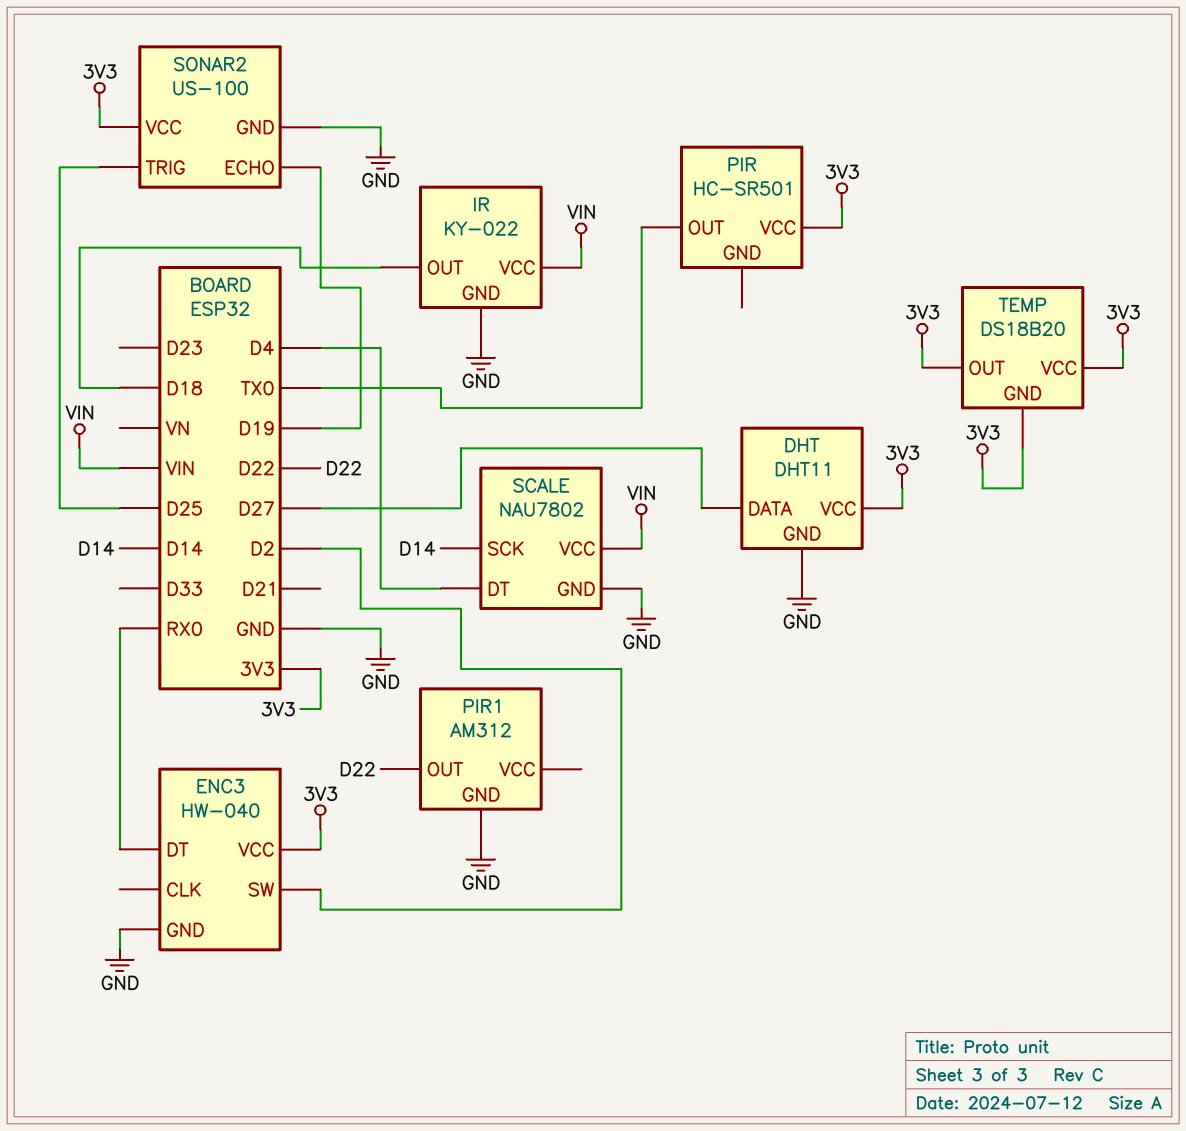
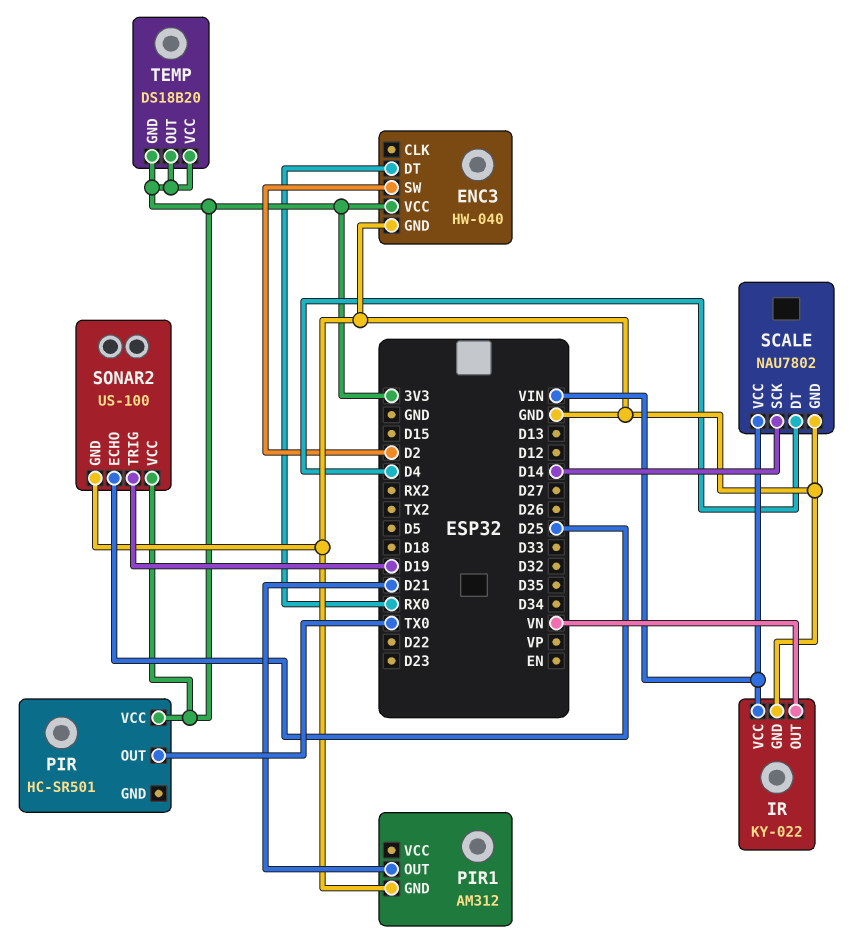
DHT: DHT11 -> none
DHT pin DATA: D27 -> none
DHT pin GND: GND -> none
DHT pin VCC: 3V3 -> none
IR pin OUT: D18 -> VN
PIR1 pin OUT: D22 -> D21
SONAR2 pin ECHO: D19 -> D25
SONAR2 pin TRIG: D25 -> D19

